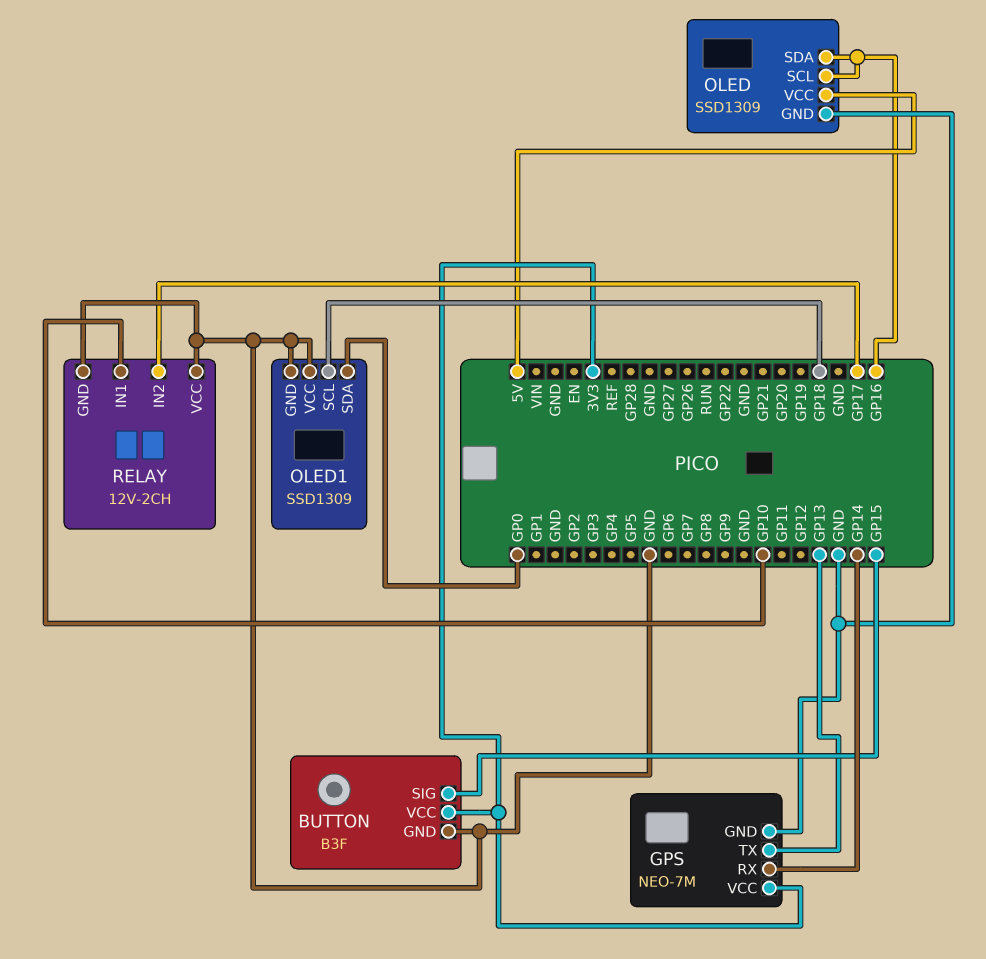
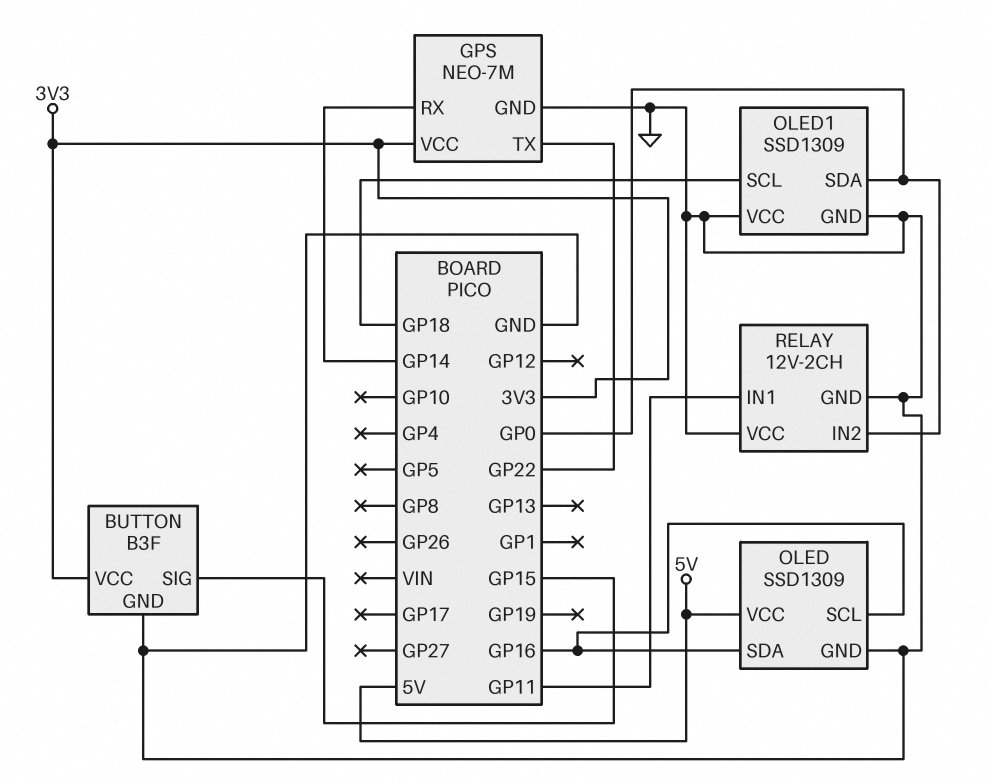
GPS pin TX: GP13 -> GP22
RELAY pin IN1: GP10 -> GP11
RELAY pin IN2: GP17 -> GP0

